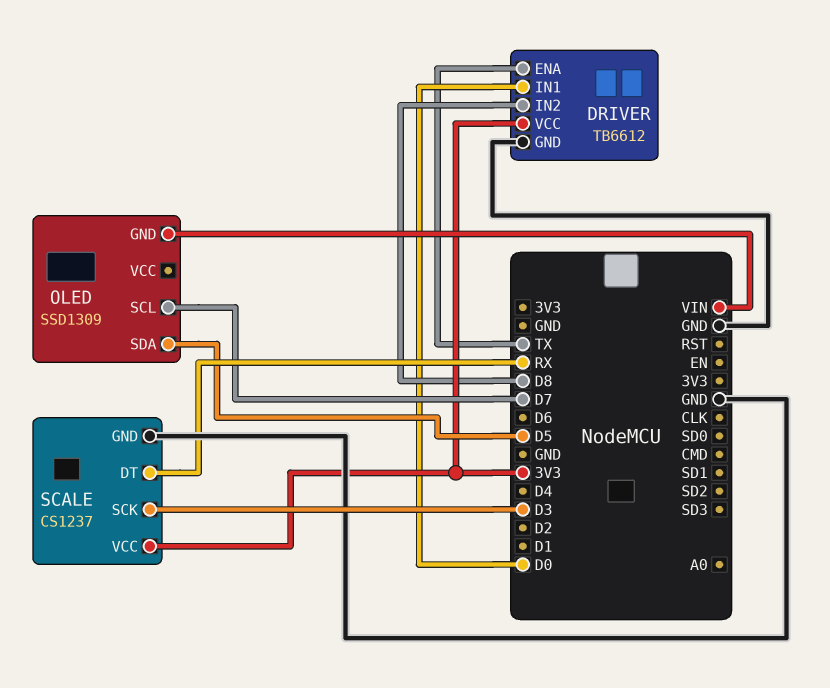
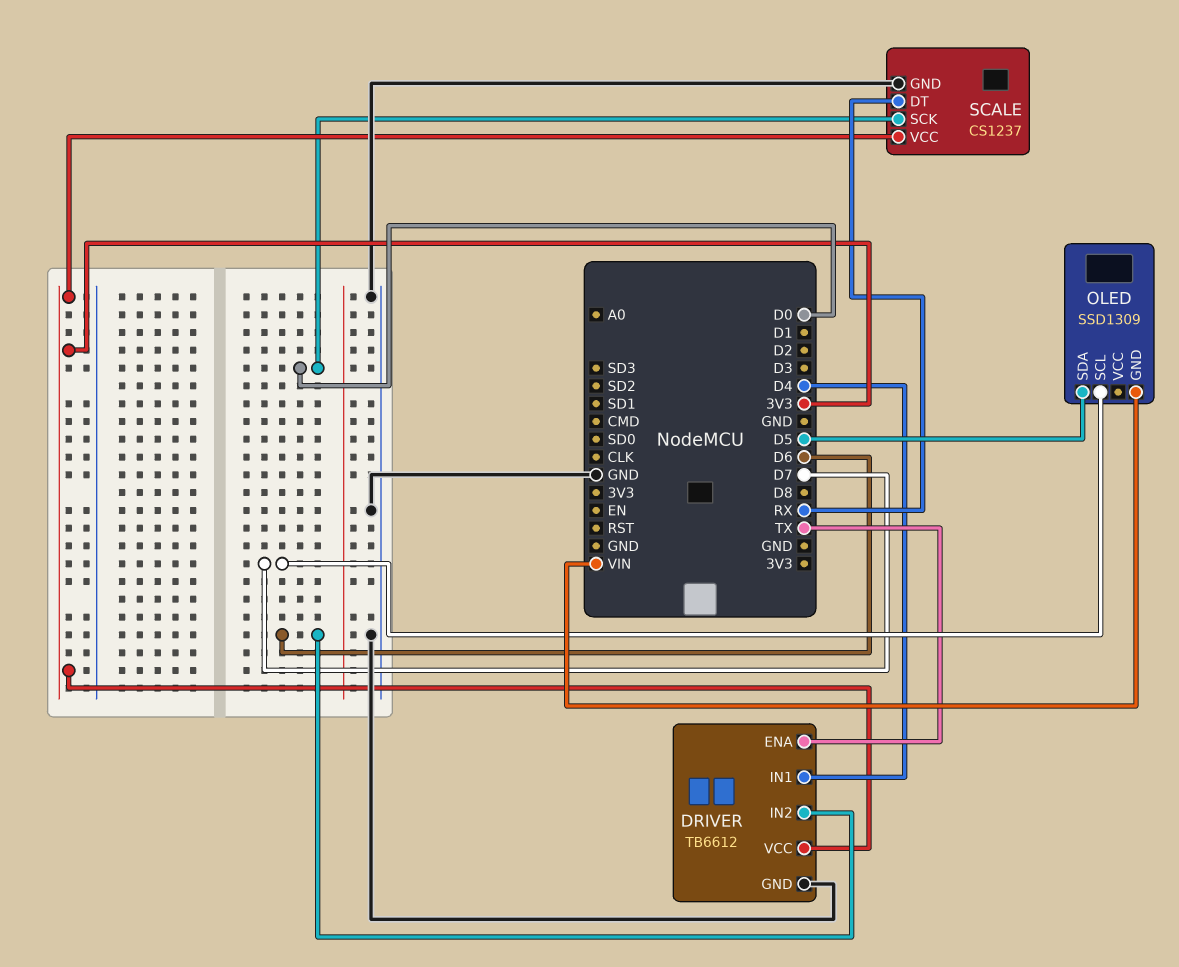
DRIVER pin IN1: D0 -> D4
DRIVER pin IN2: D8 -> D6
SCALE pin SCK: D3 -> D0

